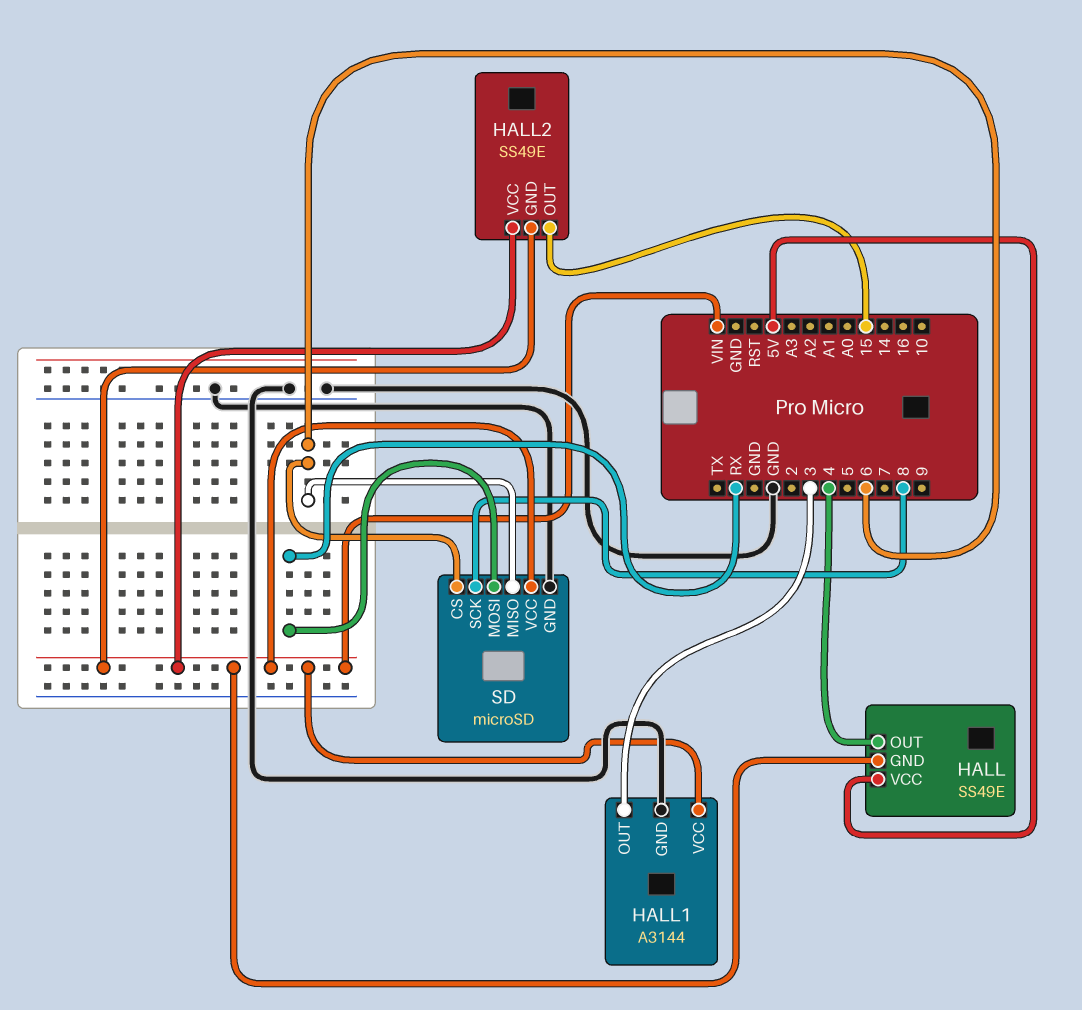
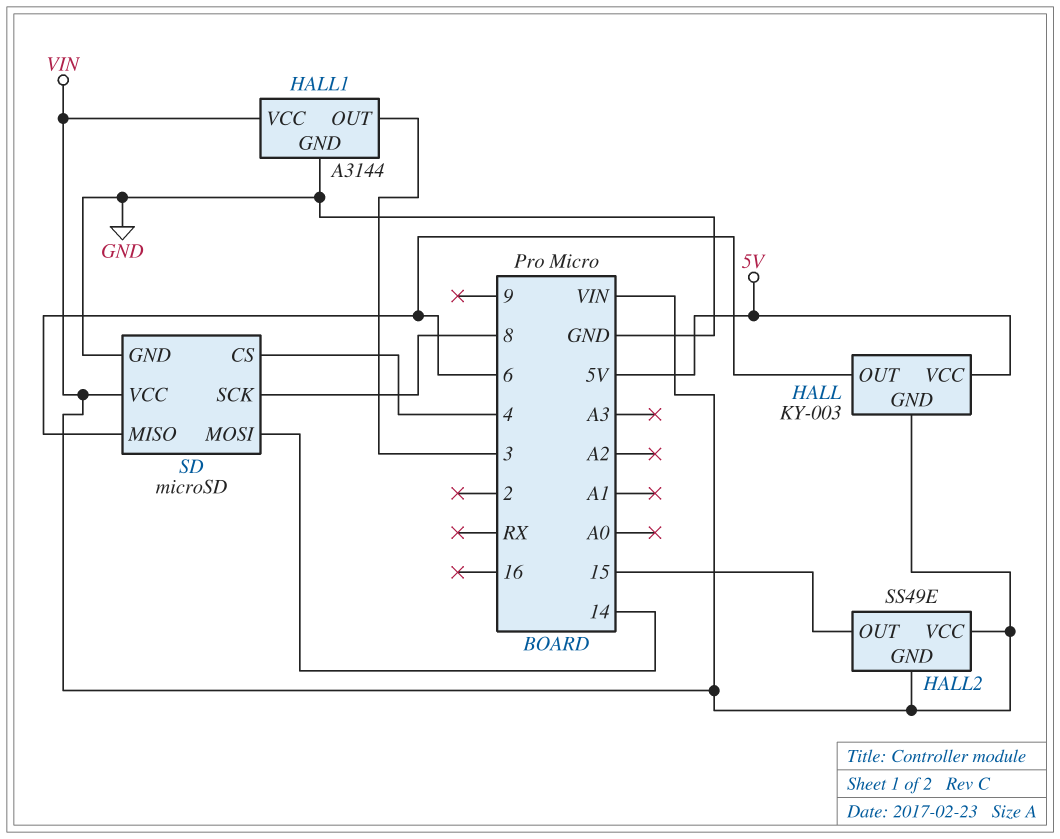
HALL: SS49E -> KY-003
HALL pin OUT: 4 -> 6
SD pin CS: 6 -> 4
SD pin MOSI: RX -> 14

